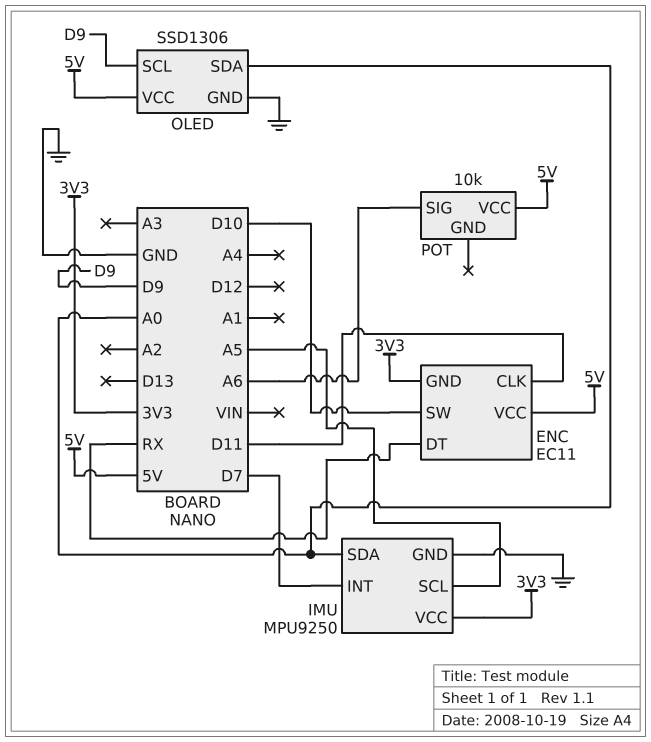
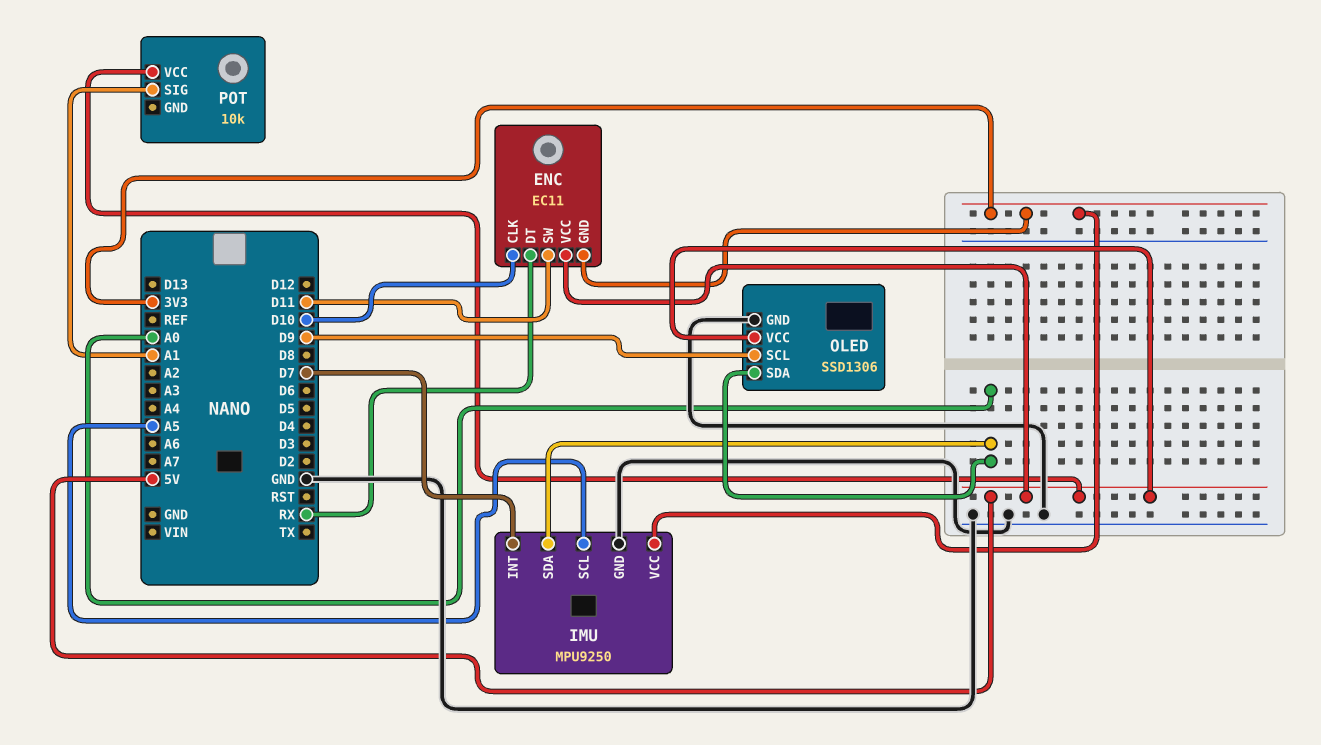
ENC pin CLK: D11 -> D10
ENC pin SW: D10 -> D11
POT pin SIG: A6 -> A1

